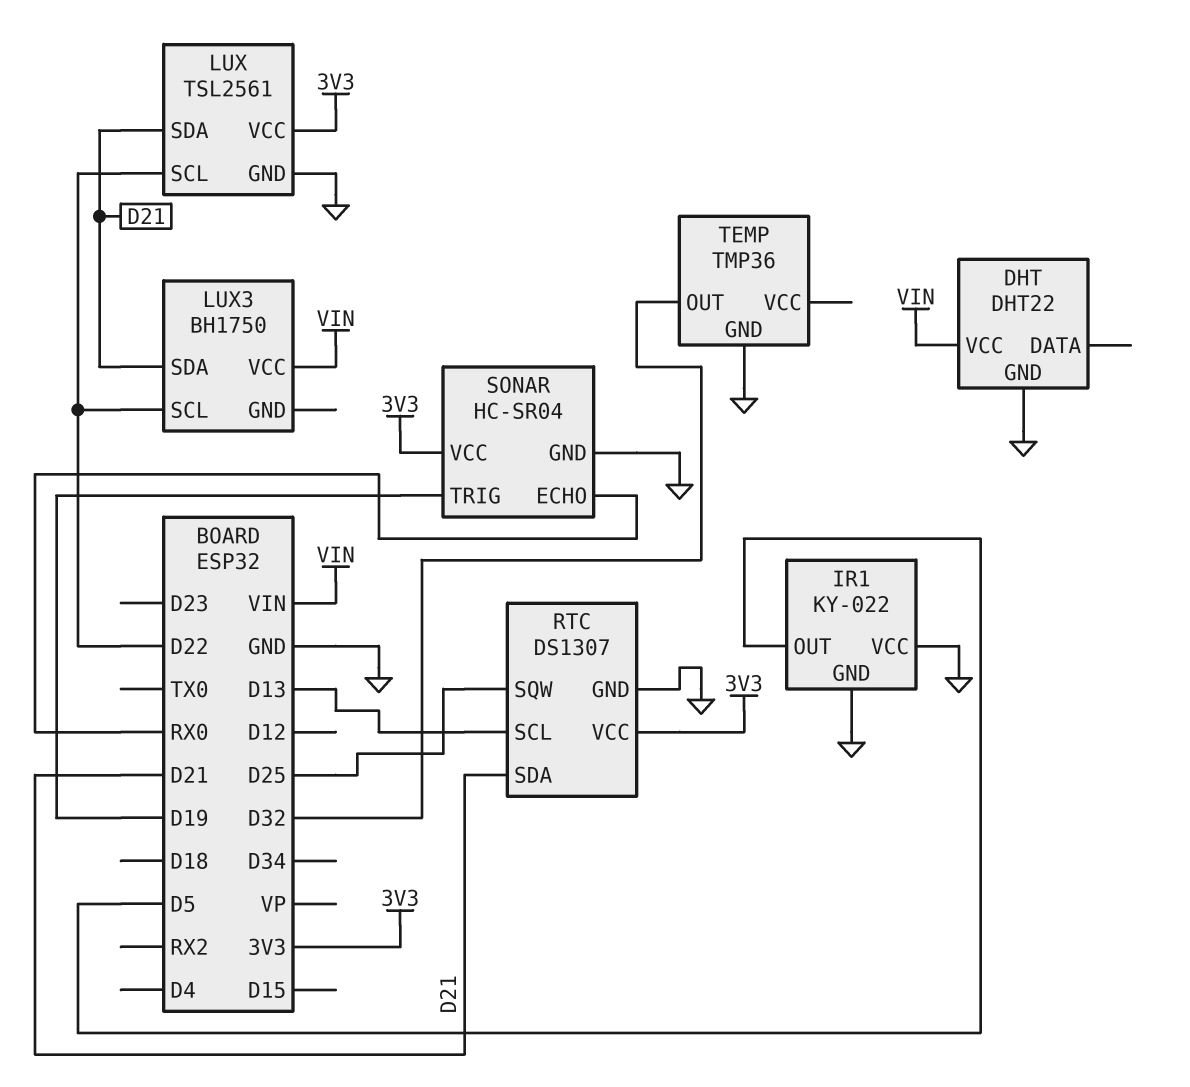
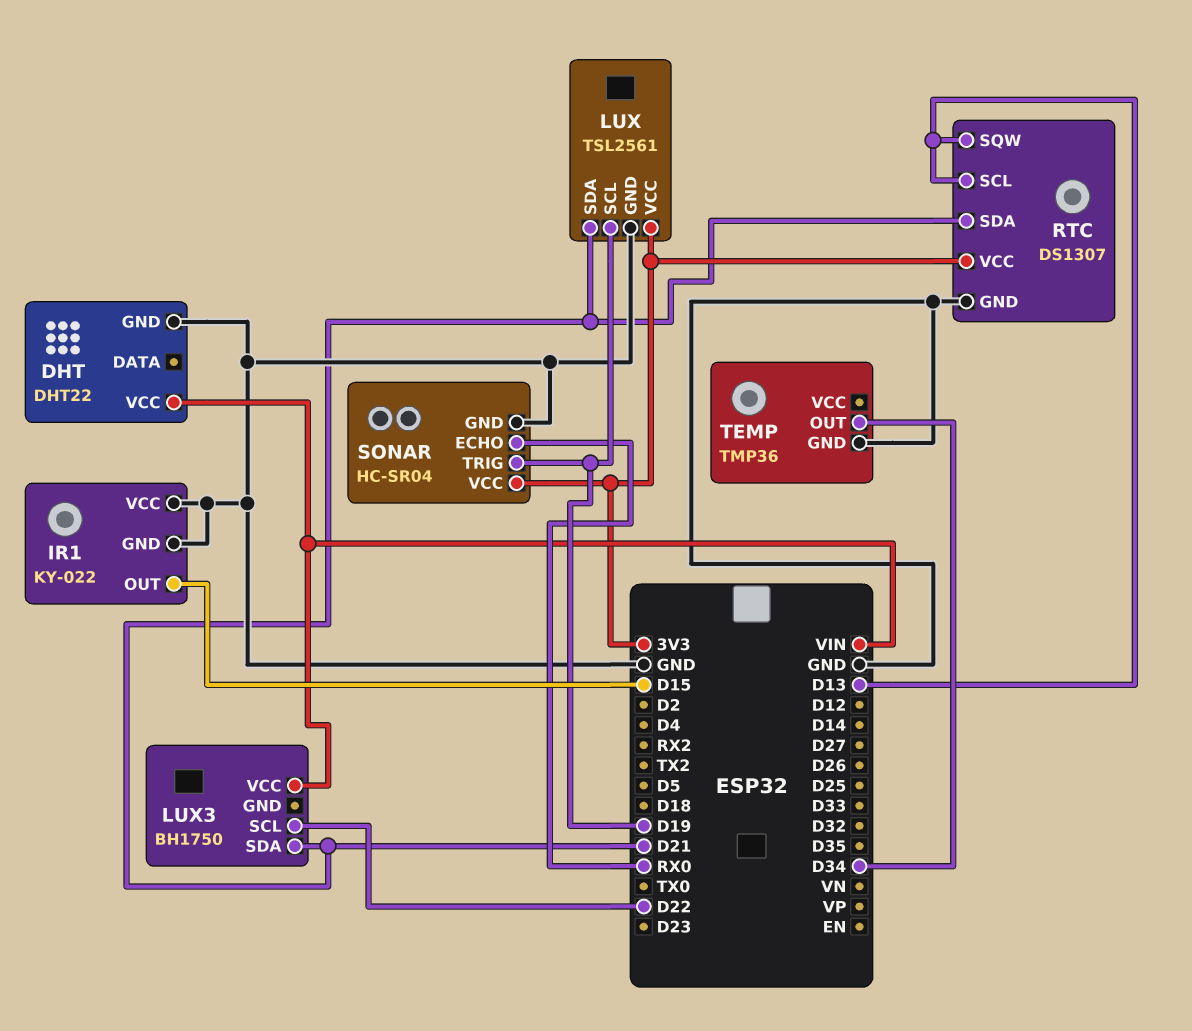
IR1 pin OUT: D5 -> D15
LUX pin SCL: D22 -> D19
RTC pin SQW: D25 -> D13
TEMP pin OUT: D32 -> D34

